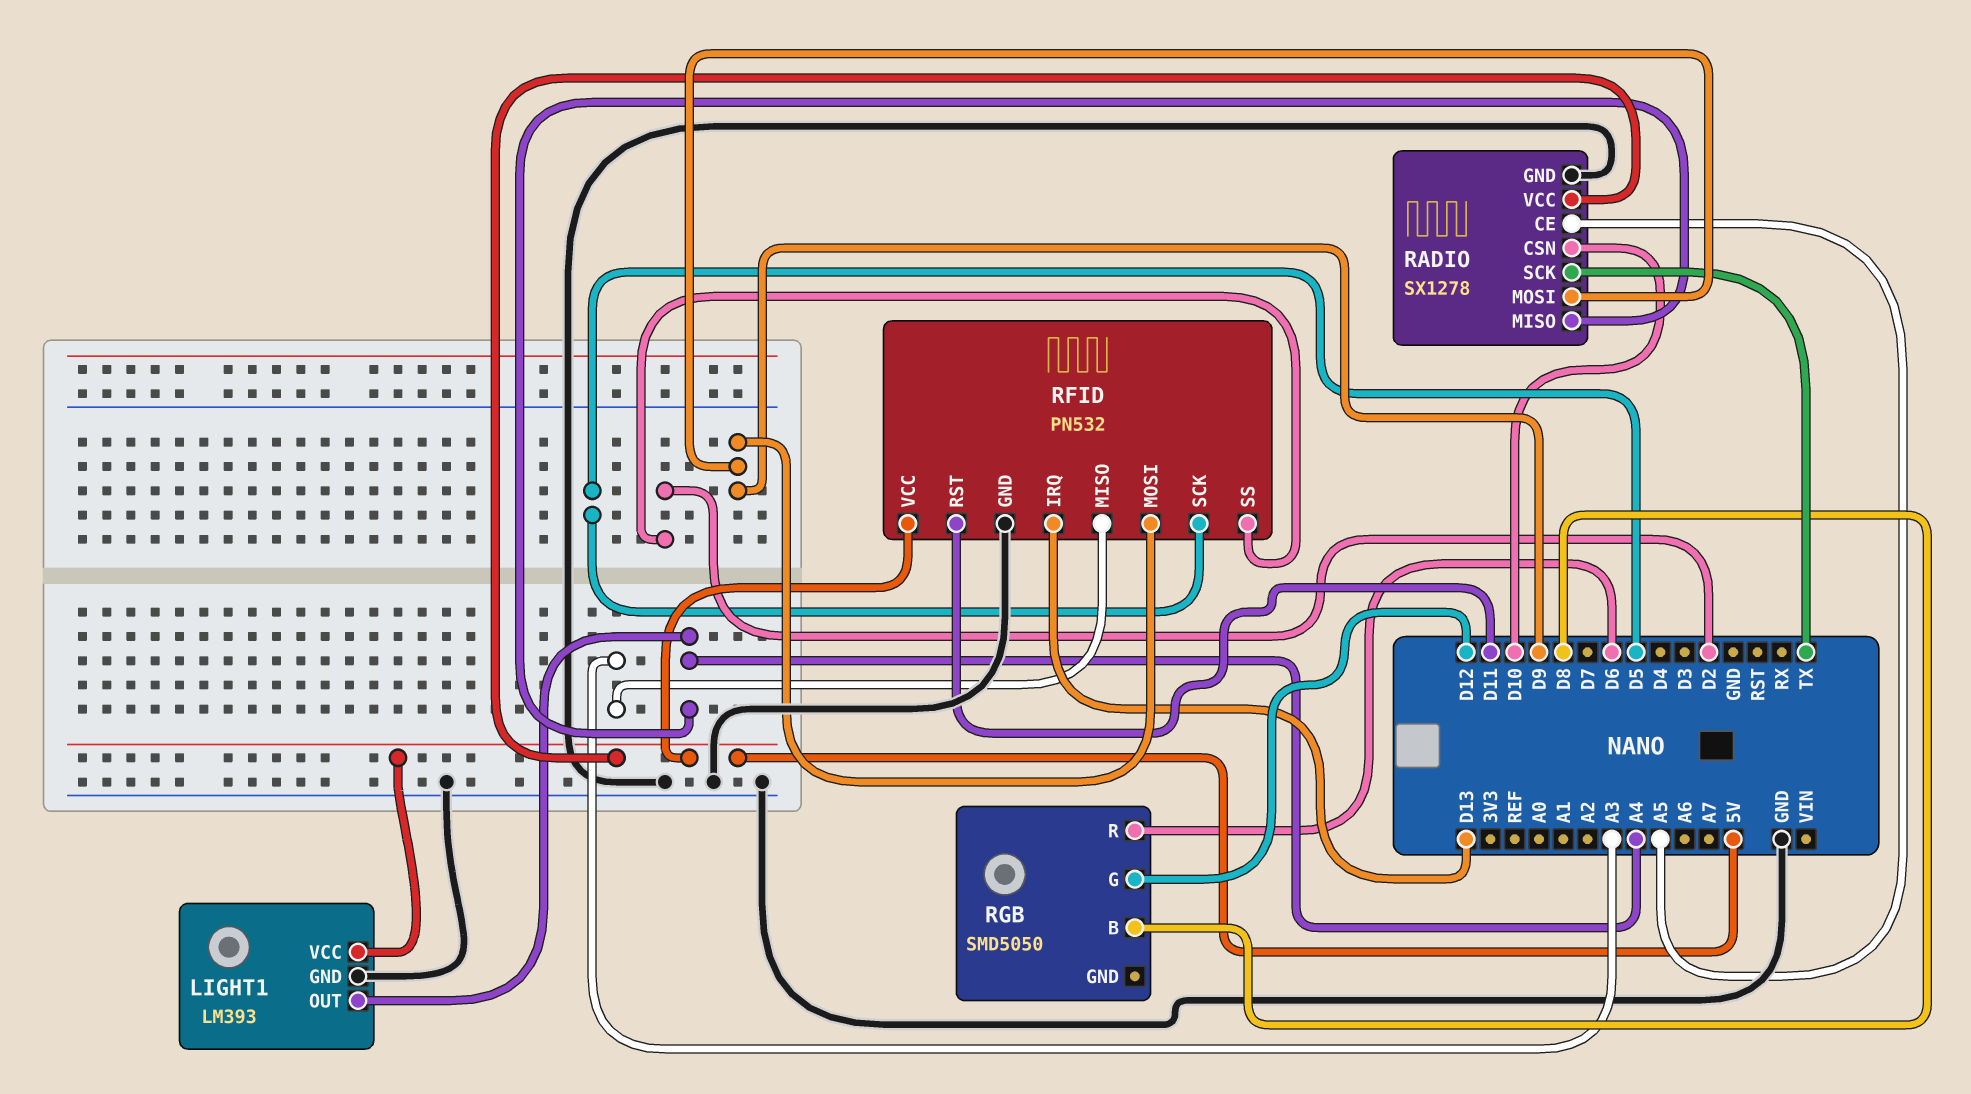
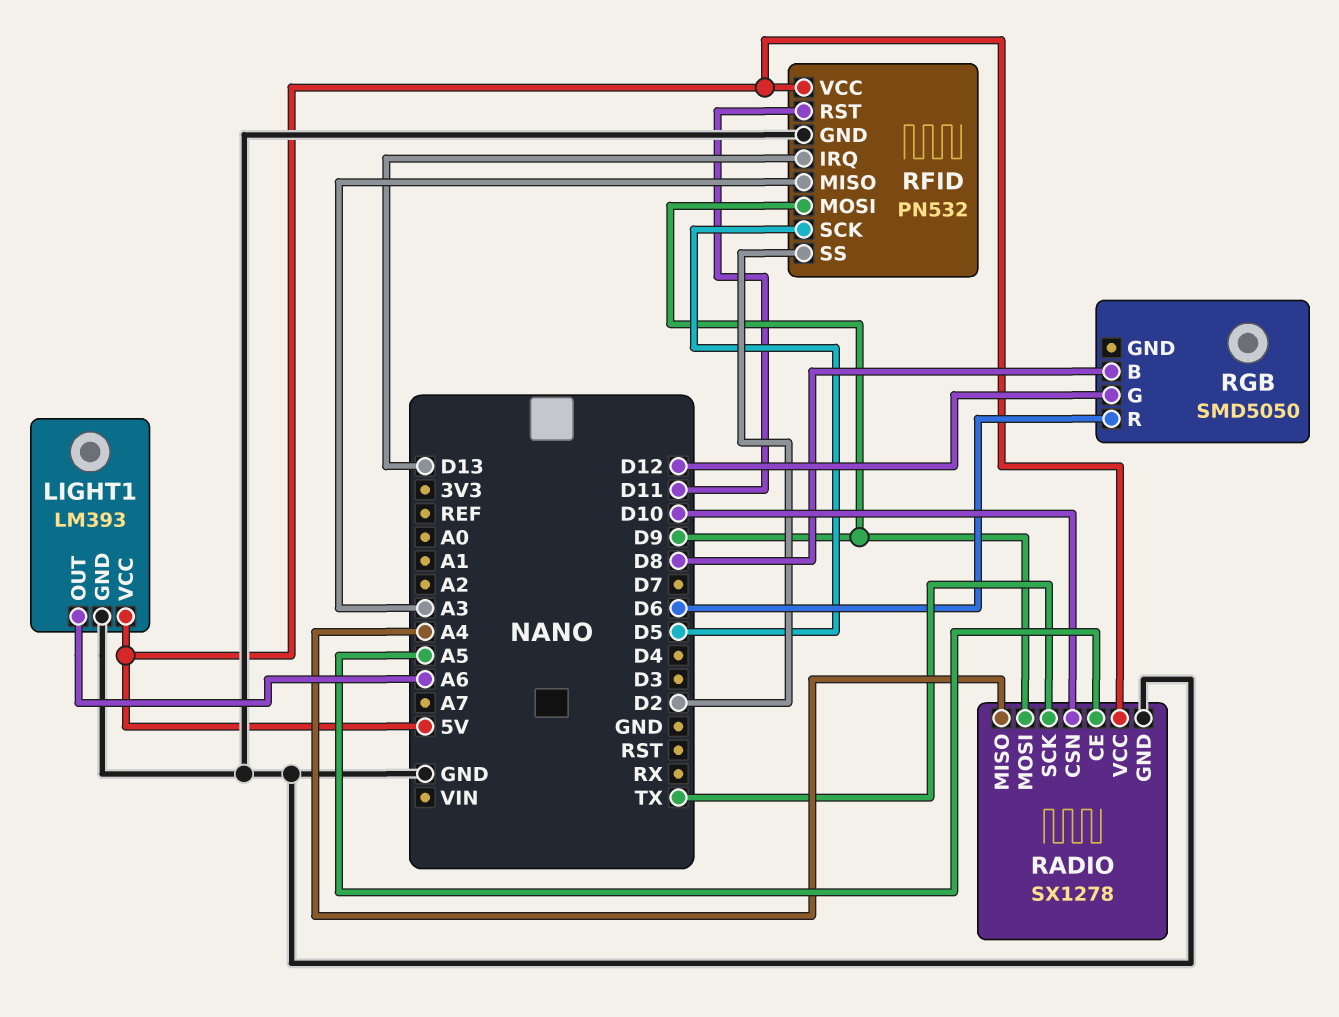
LIGHT1 pin OUT: A4 -> A6

